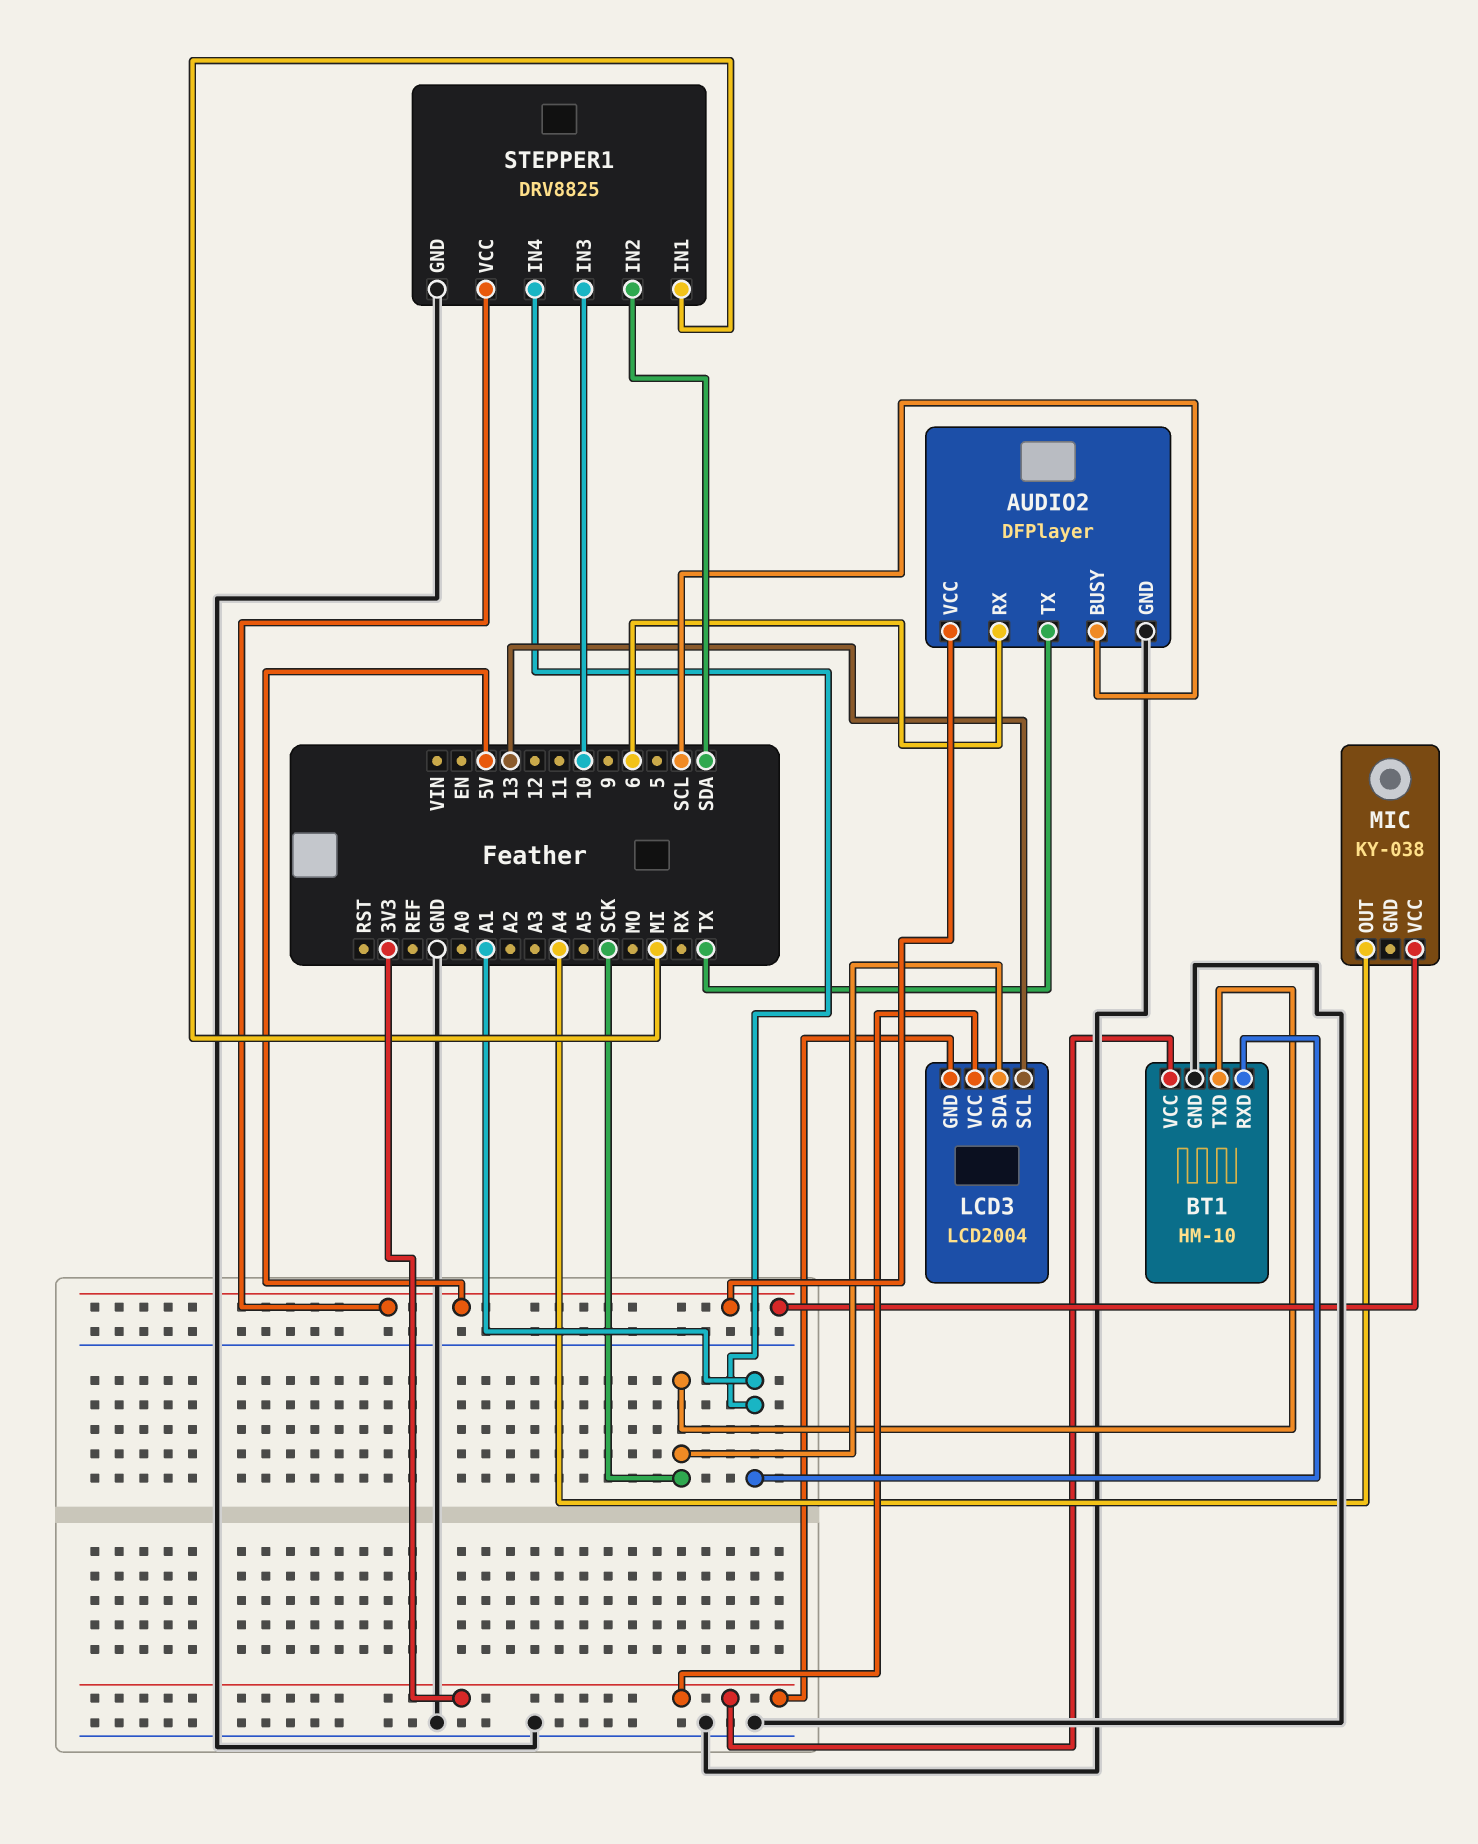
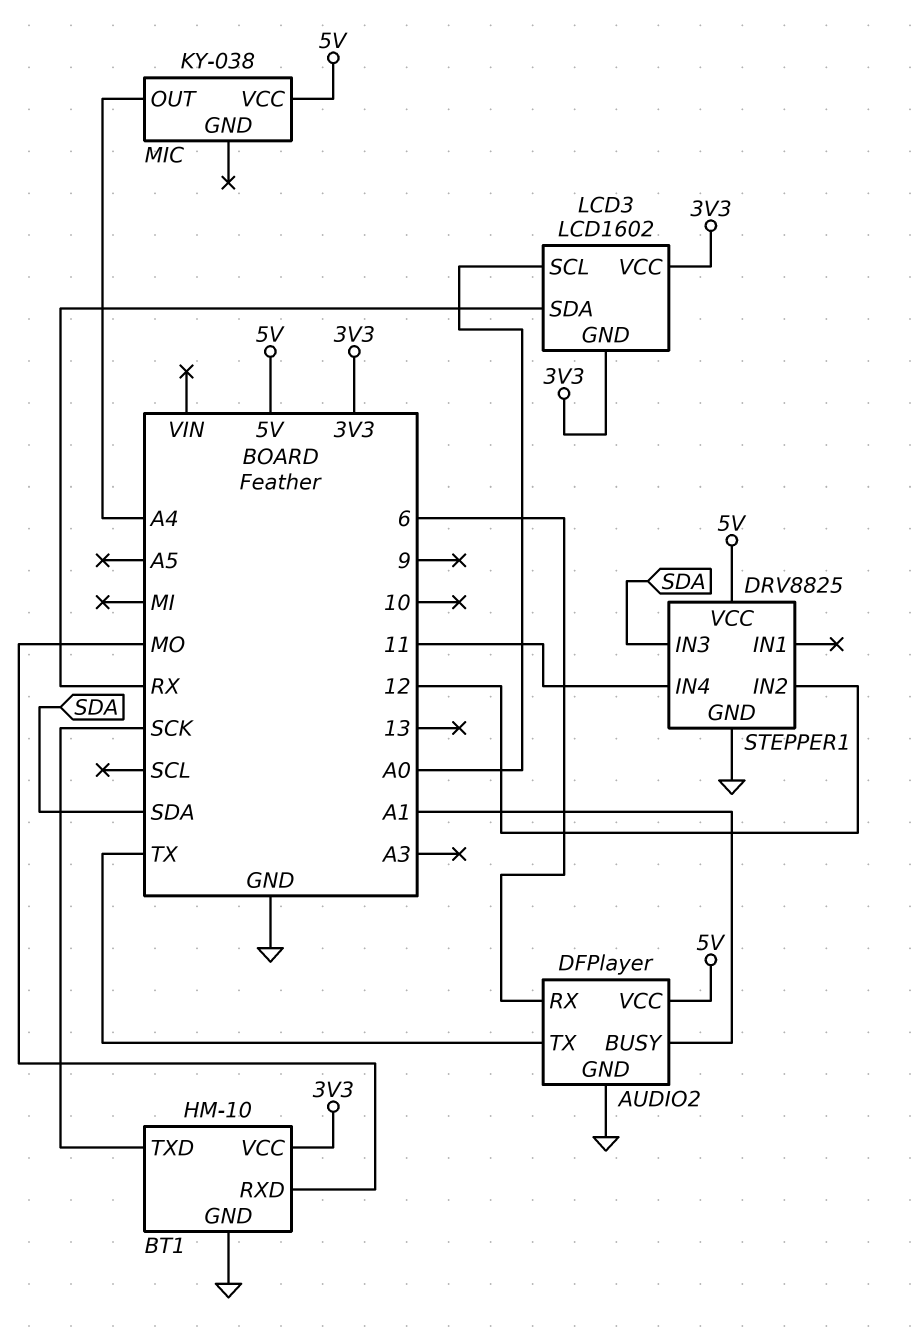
AUDIO2 pin BUSY: SCL -> A1
BT1 pin RXD: A1 -> MO
LCD3: LCD2004 -> LCD1602
LCD3 pin SCL: 13 -> A0
LCD3 pin SDA: SCK -> RX
STEPPER1 pin IN1: MI -> none
STEPPER1 pin IN2: SDA -> 12
STEPPER1 pin IN3: 10 -> SDA
STEPPER1 pin IN4: A1 -> 11

